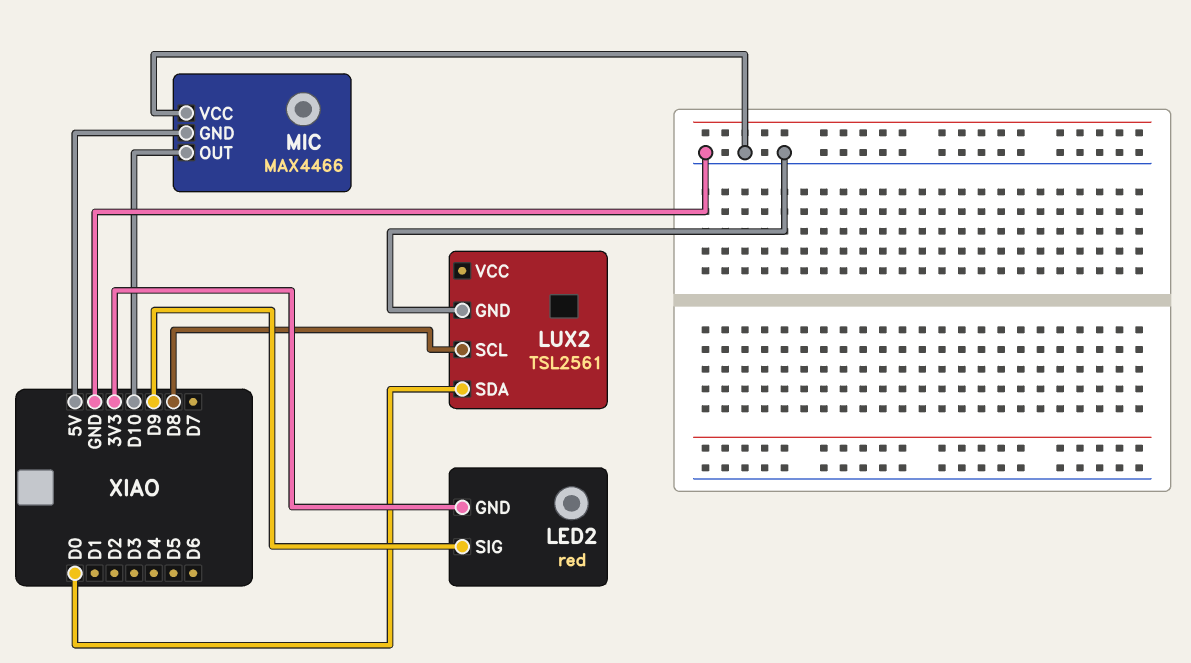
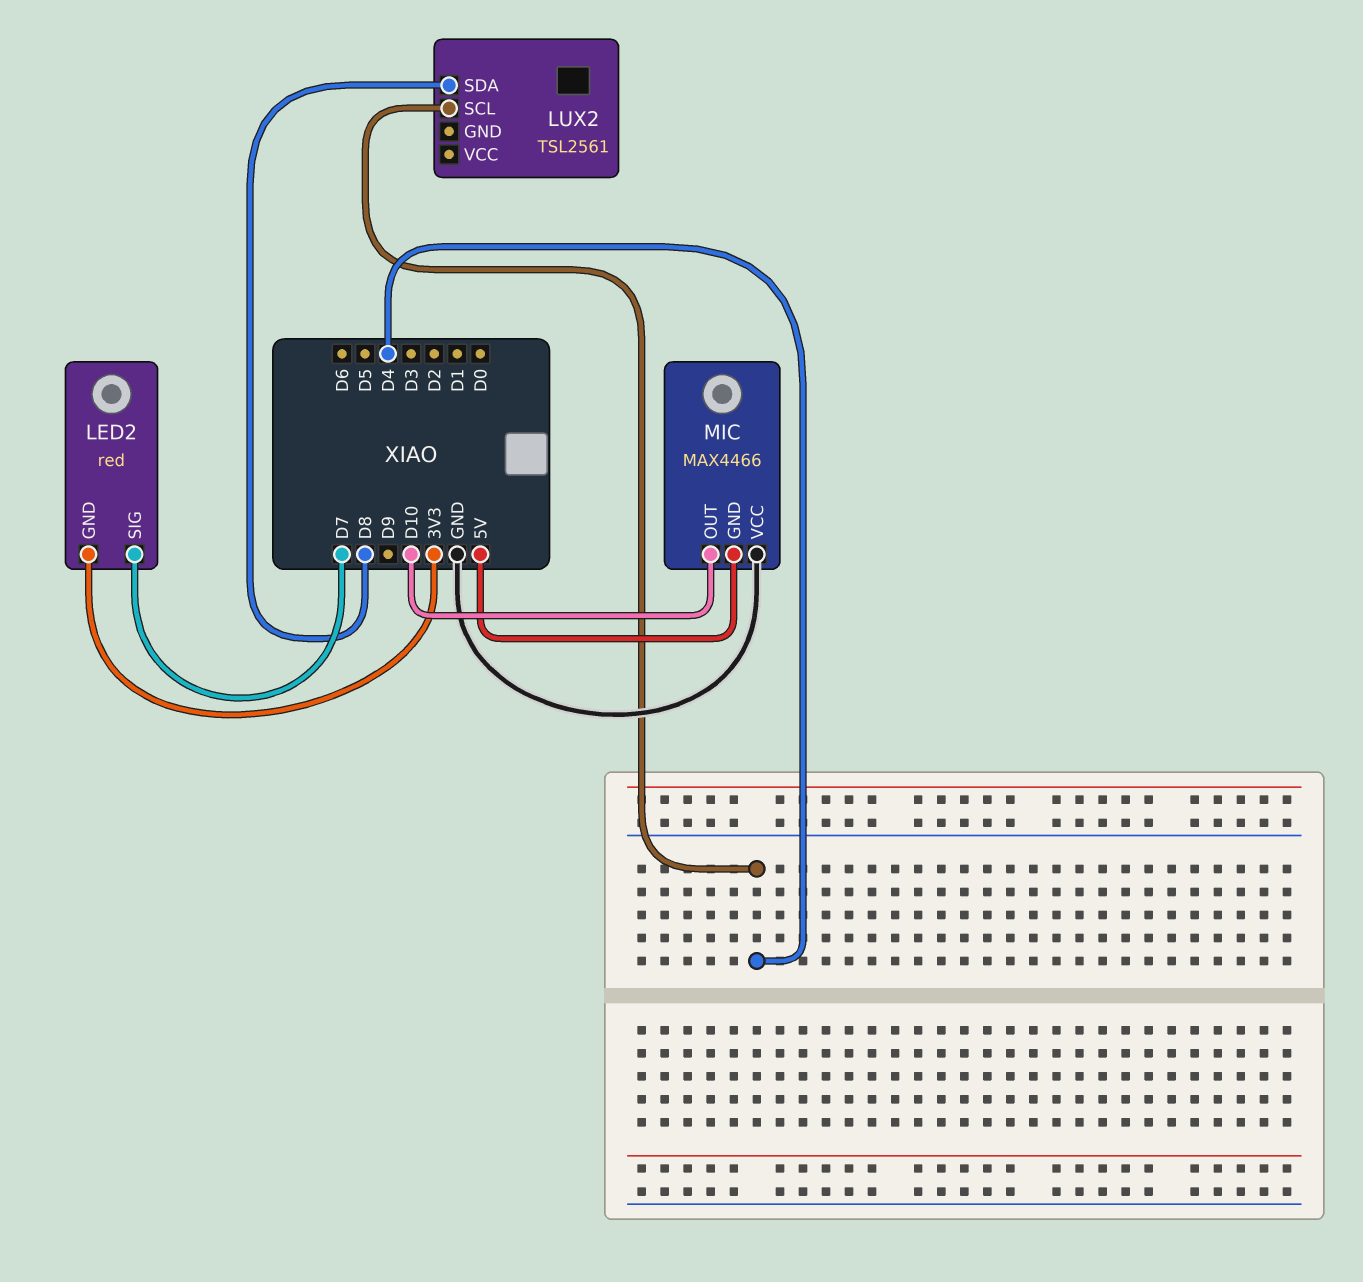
LED2 pin SIG: D9 -> D7
LUX2 pin GND: GND -> none
LUX2 pin SCL: D8 -> D4
LUX2 pin SDA: D0 -> D8

